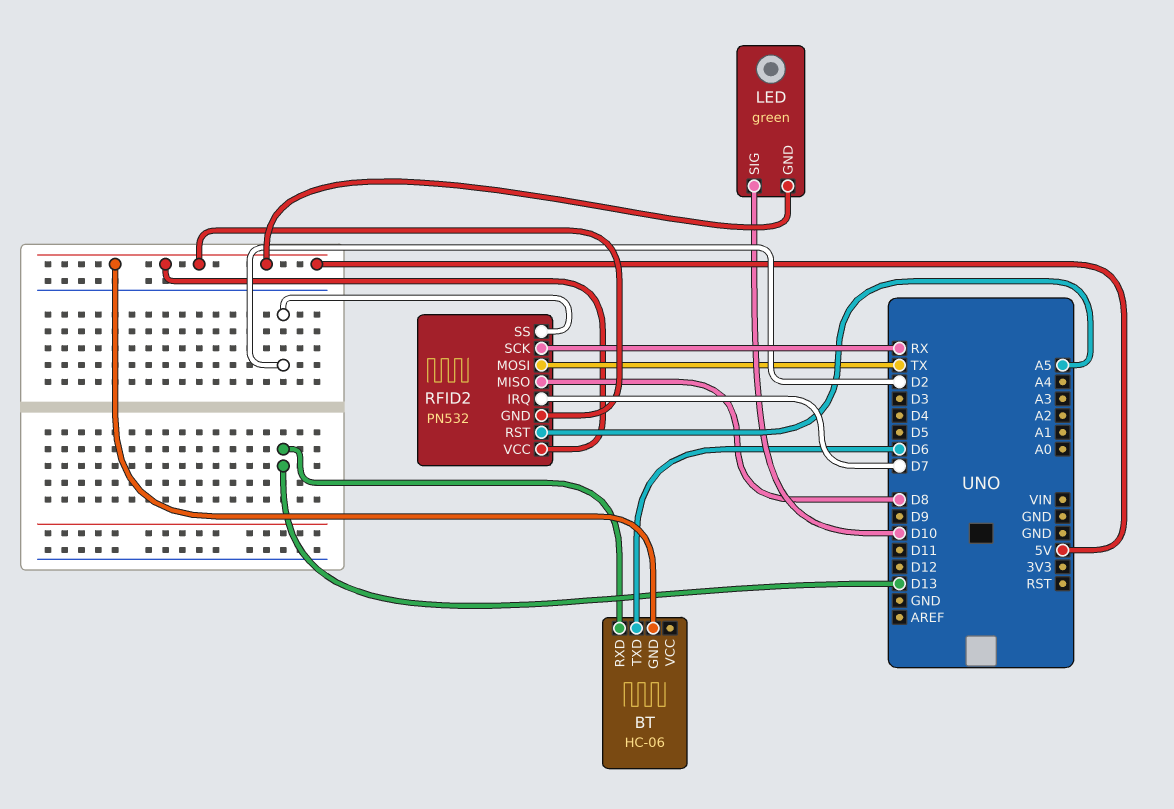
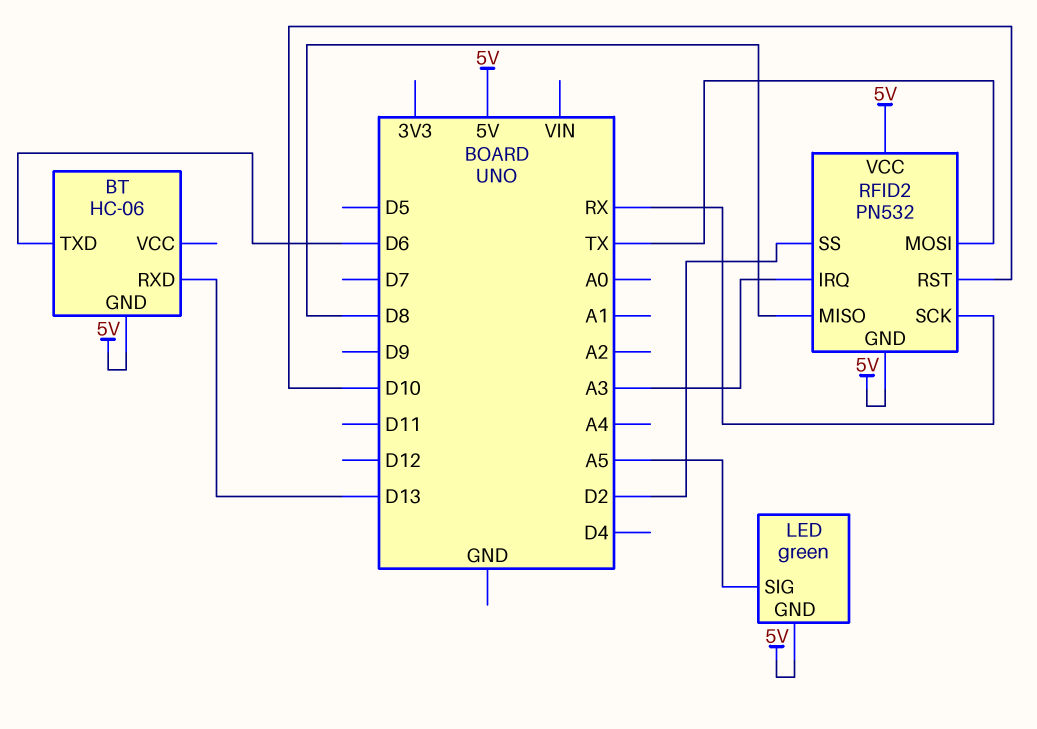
LED pin SIG: D10 -> A5
RFID2 pin IRQ: D7 -> A3
RFID2 pin RST: A5 -> D10

